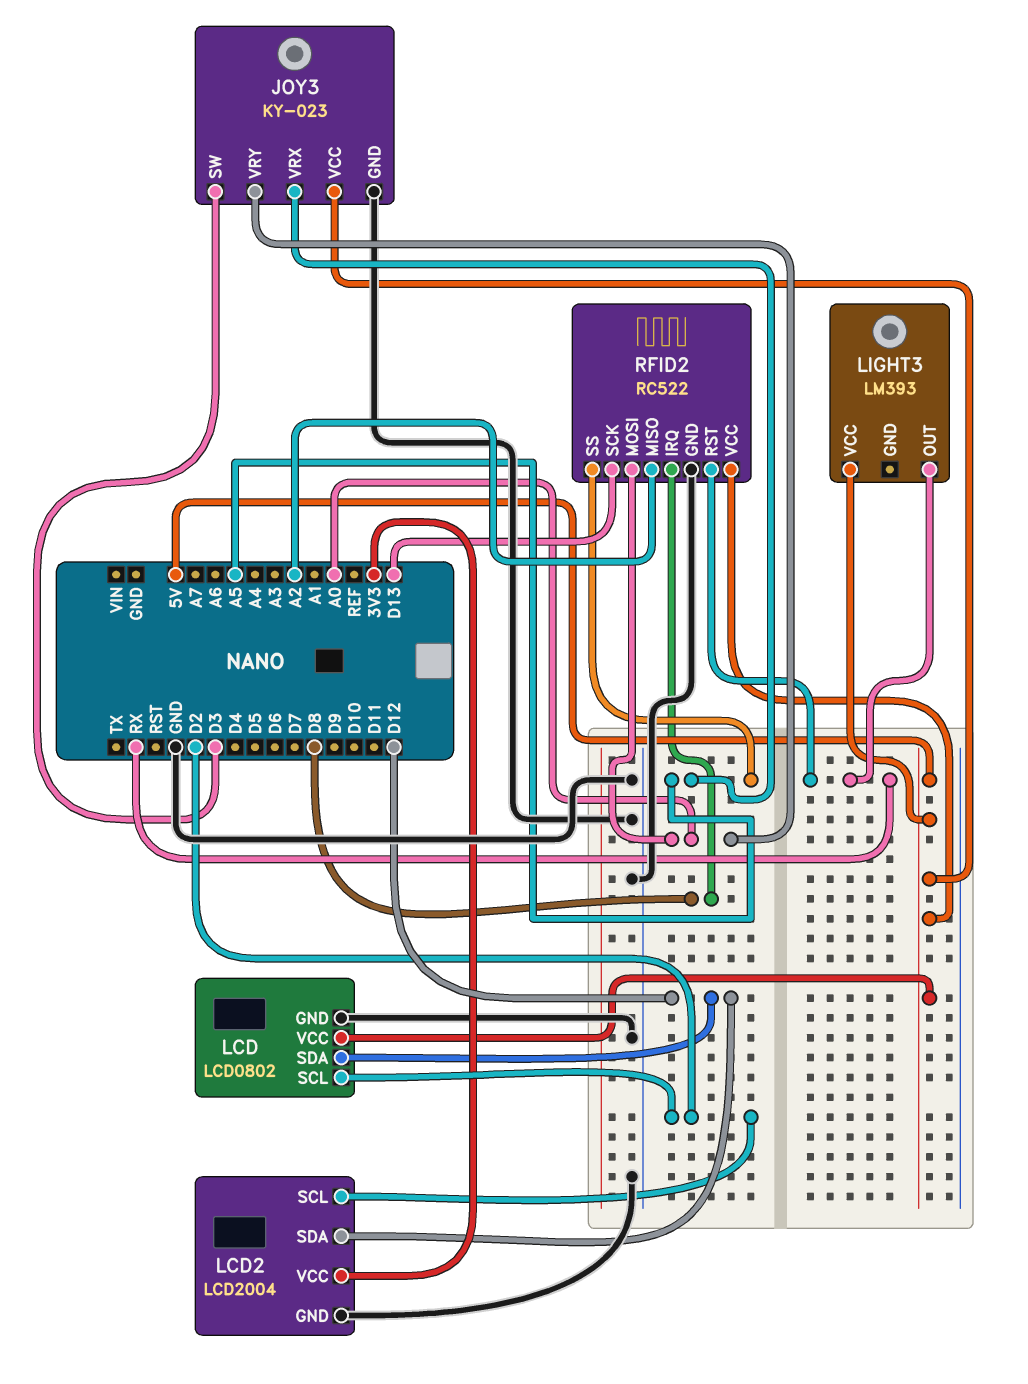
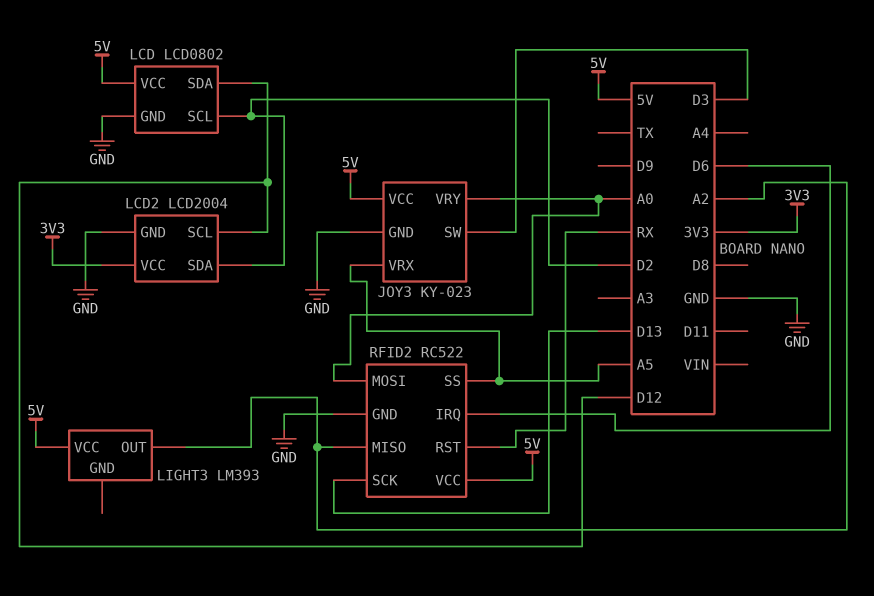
LCD2 pin SCL: D2 -> D12
LCD2 pin SDA: D12 -> D2
LIGHT3 pin OUT: RX -> A2
RFID2 pin IRQ: D8 -> D6

